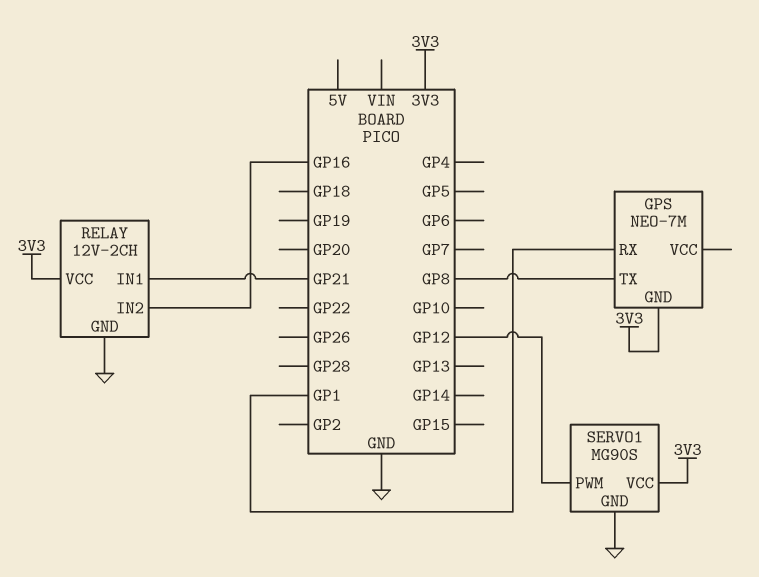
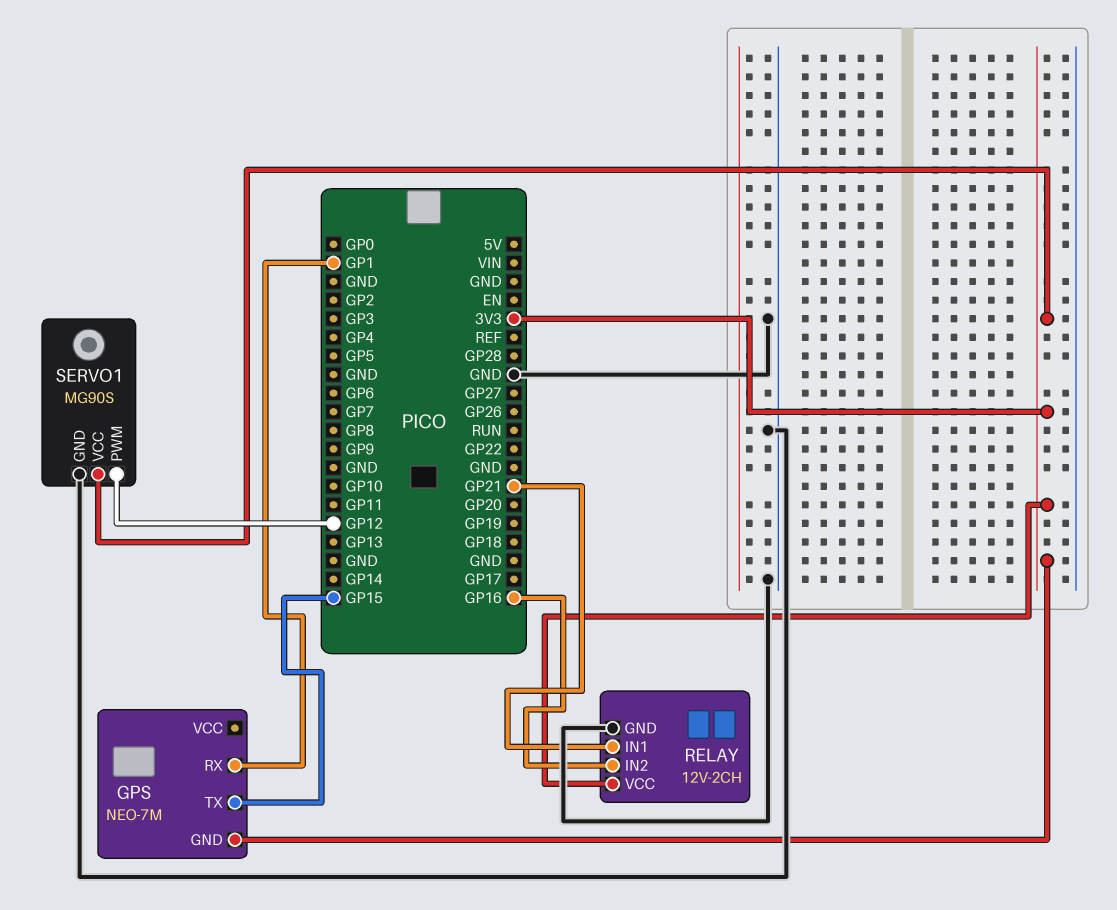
GPS pin TX: GP8 -> GP15

